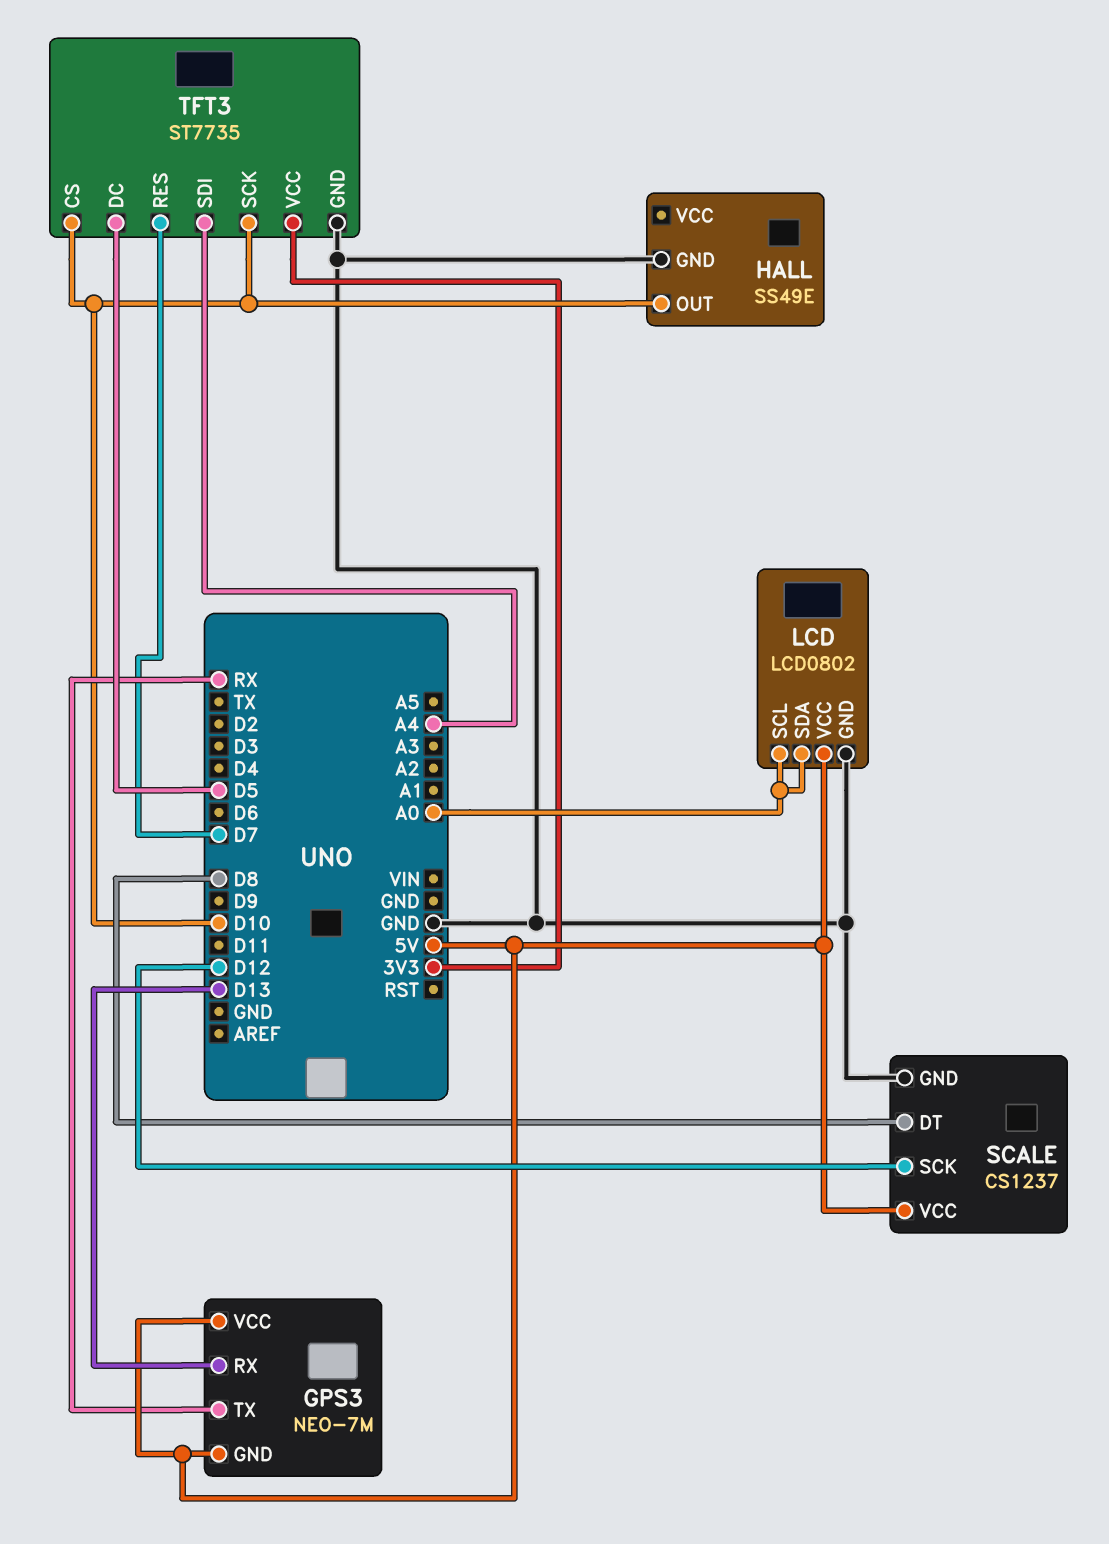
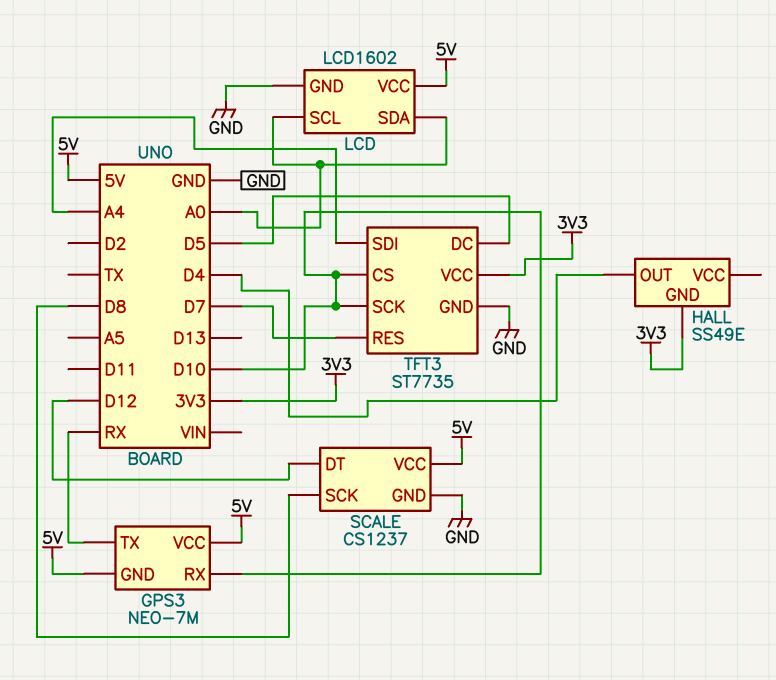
GPS3 pin RX: D13 -> D10
HALL pin GND: GND -> 3V3
HALL pin OUT: D10 -> D4
LCD: LCD0802 -> LCD1602
SCALE pin DT: D8 -> D12
SCALE pin SCK: D12 -> D8

